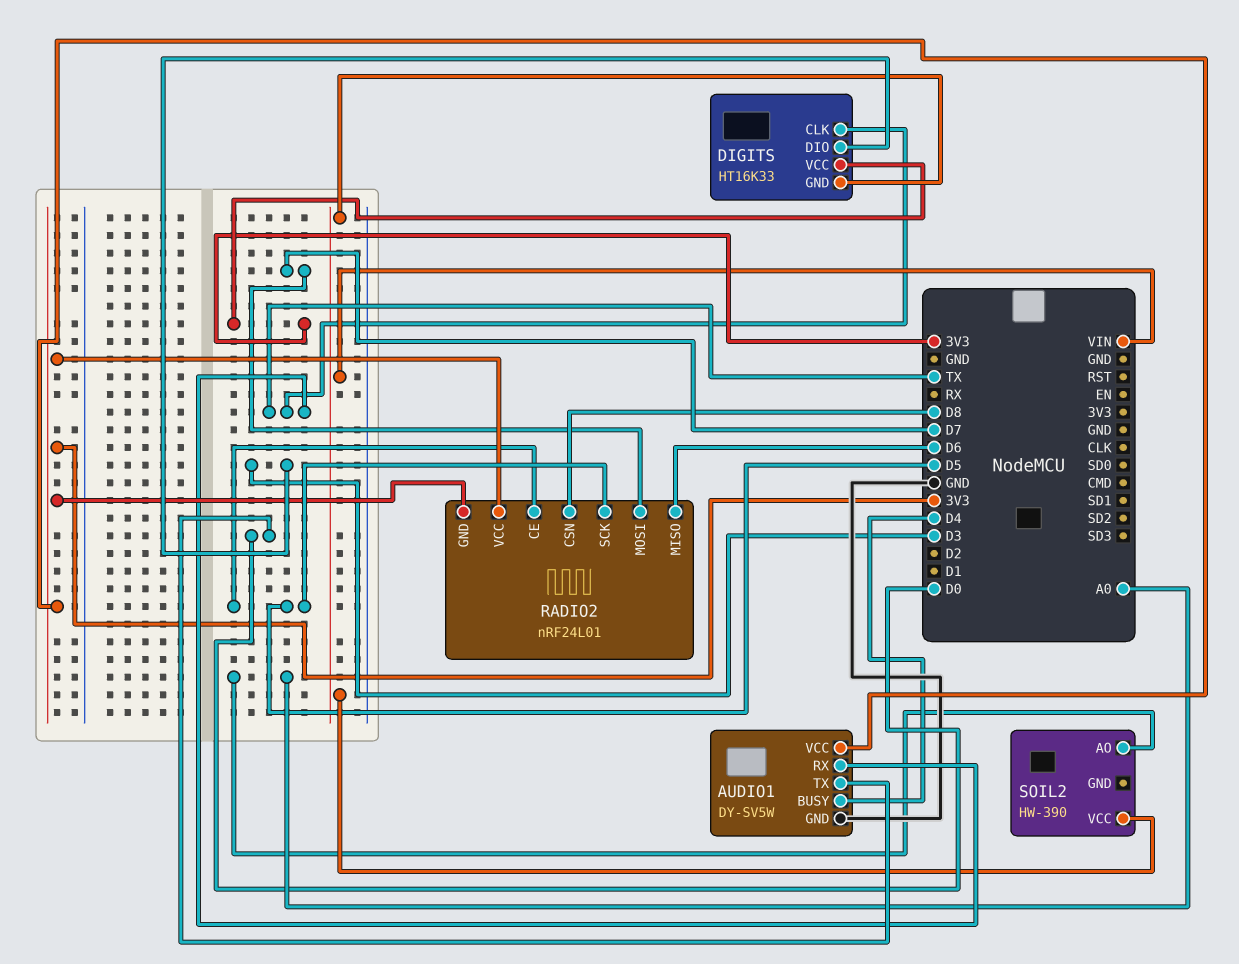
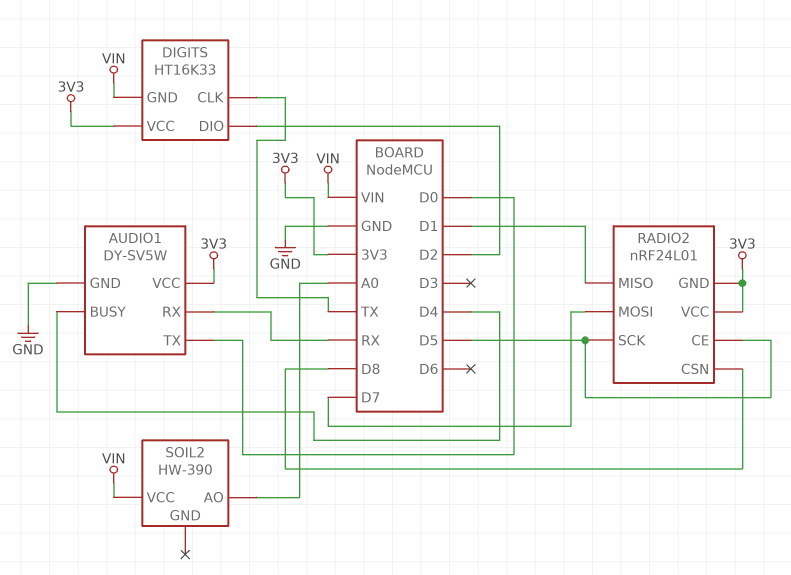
AUDIO1 pin RX: TX -> RX
DIGITS pin DIO: D3 -> D2
RADIO2 pin MISO: D6 -> D1

